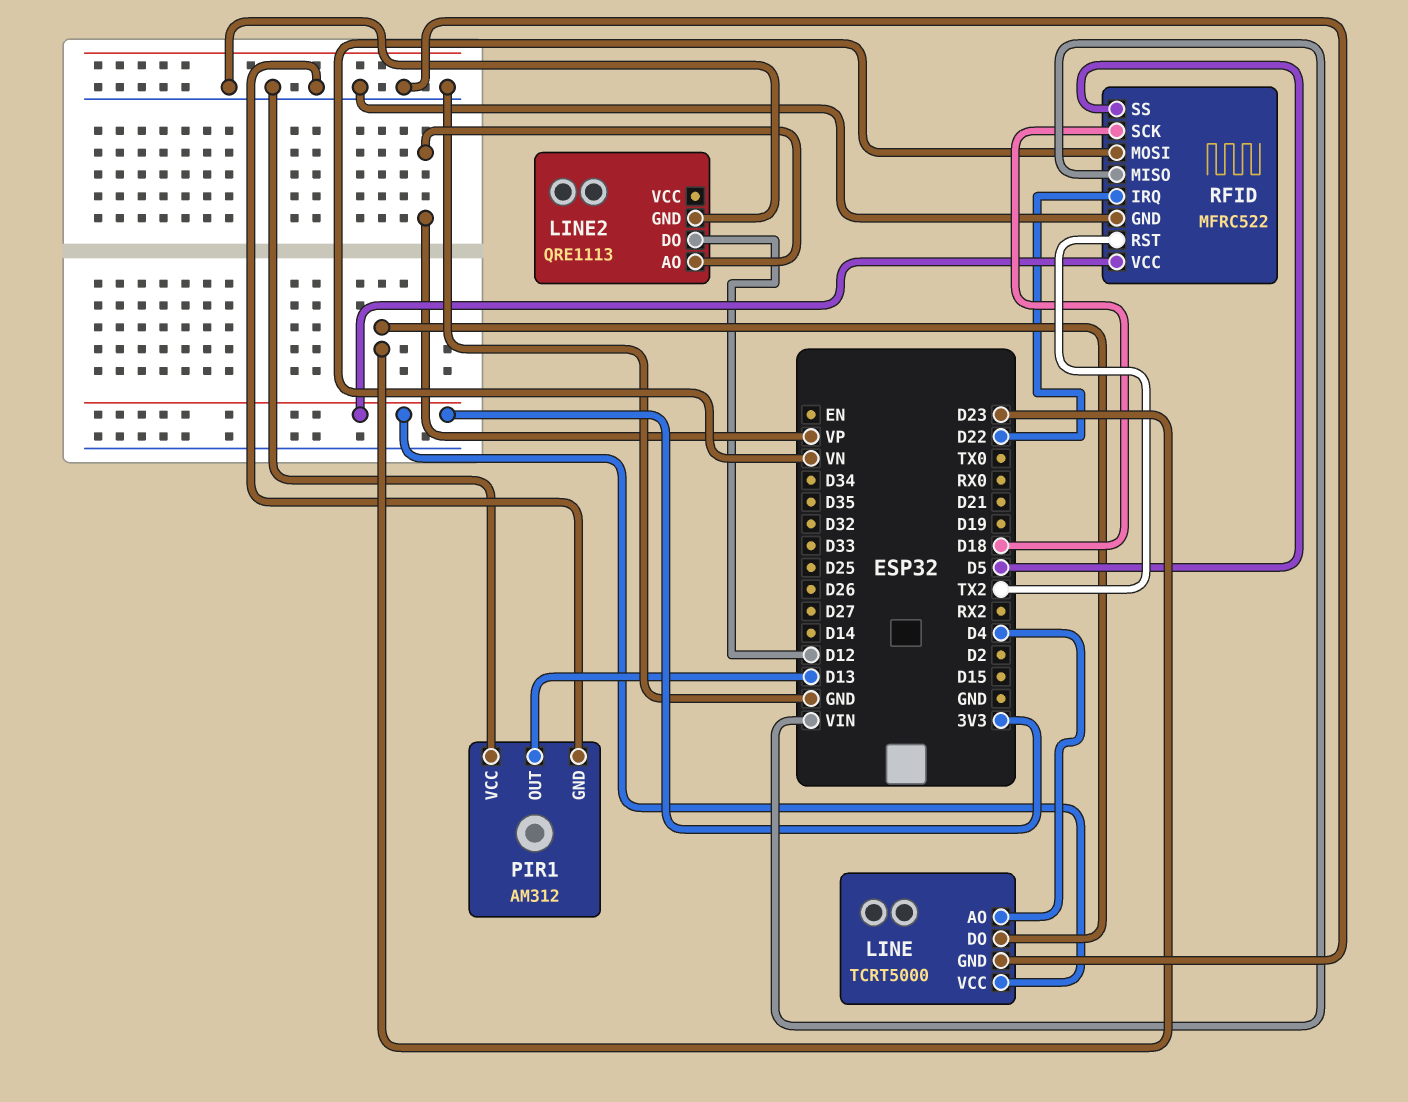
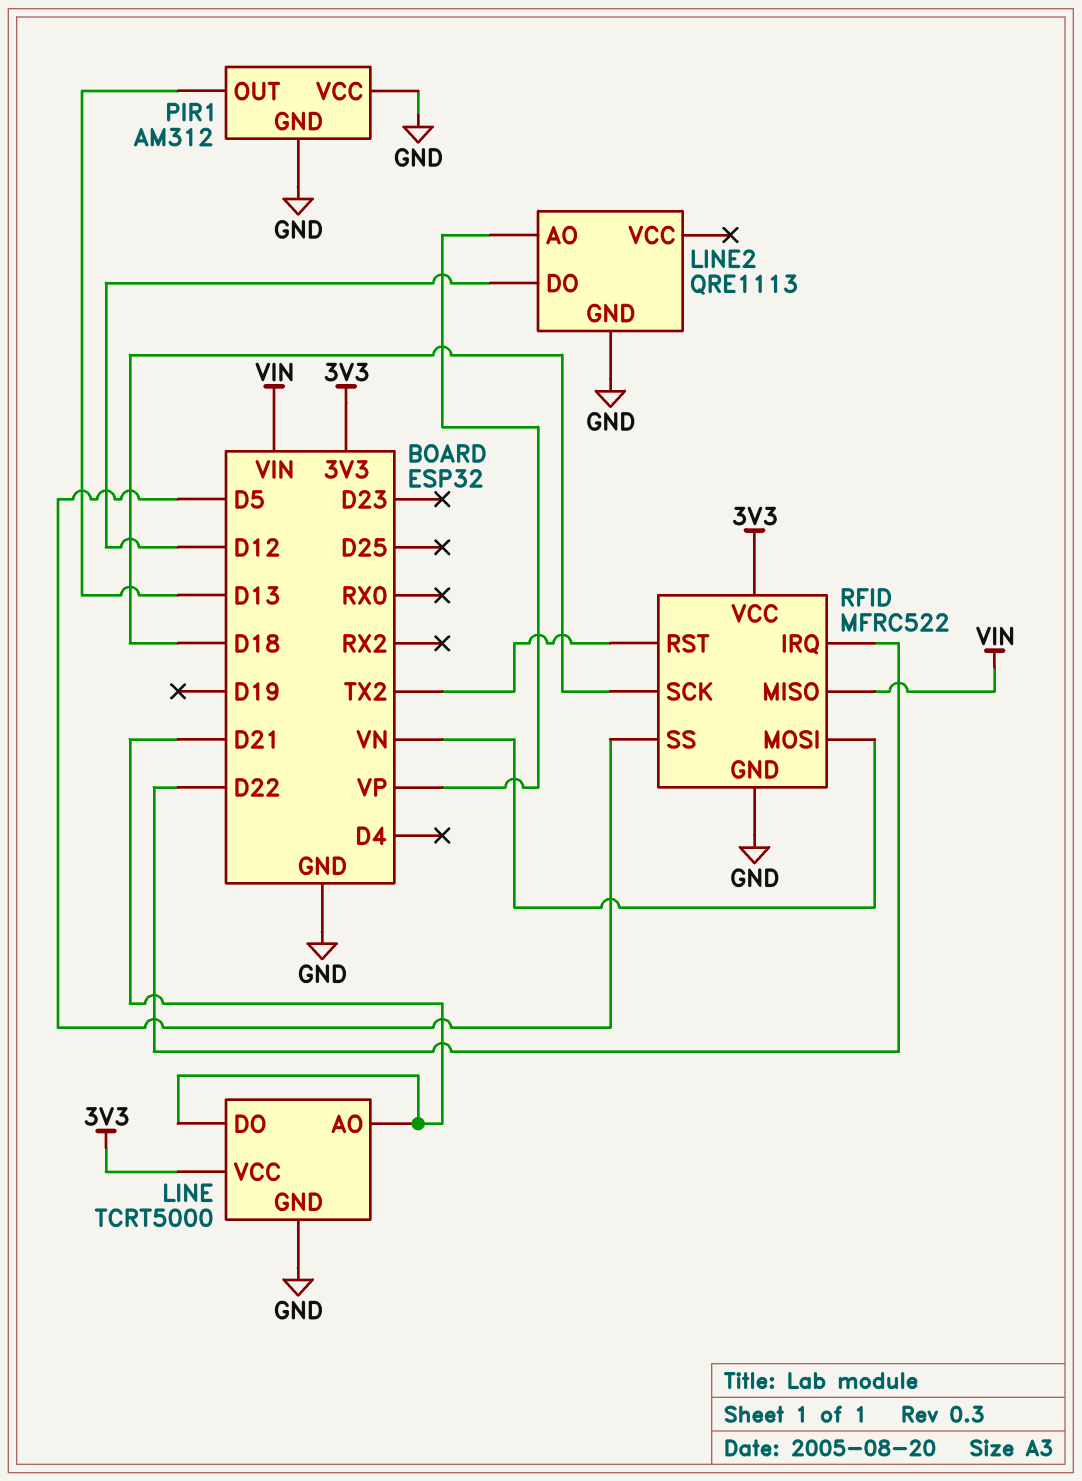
LINE pin AO: D4 -> D21
LINE pin DO: D23 -> D21

